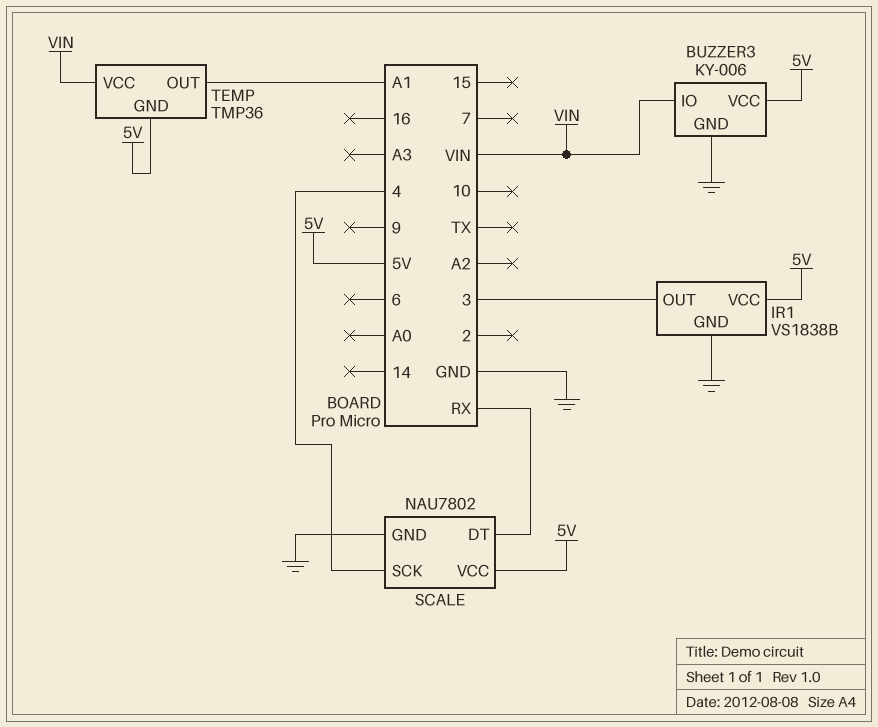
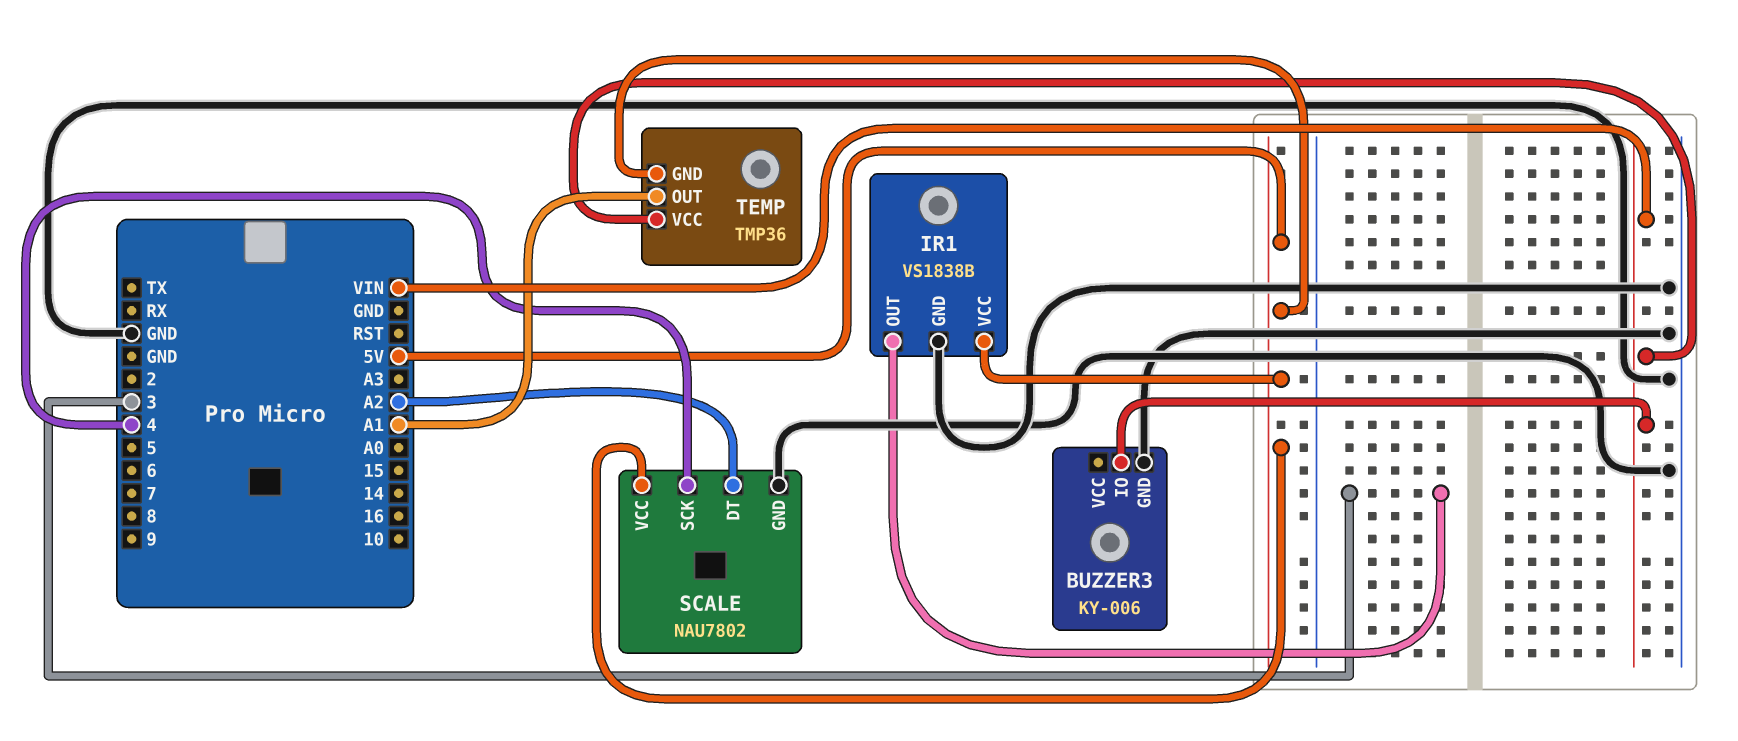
BUZZER3 pin VCC: 5V -> none
SCALE pin DT: RX -> A2

